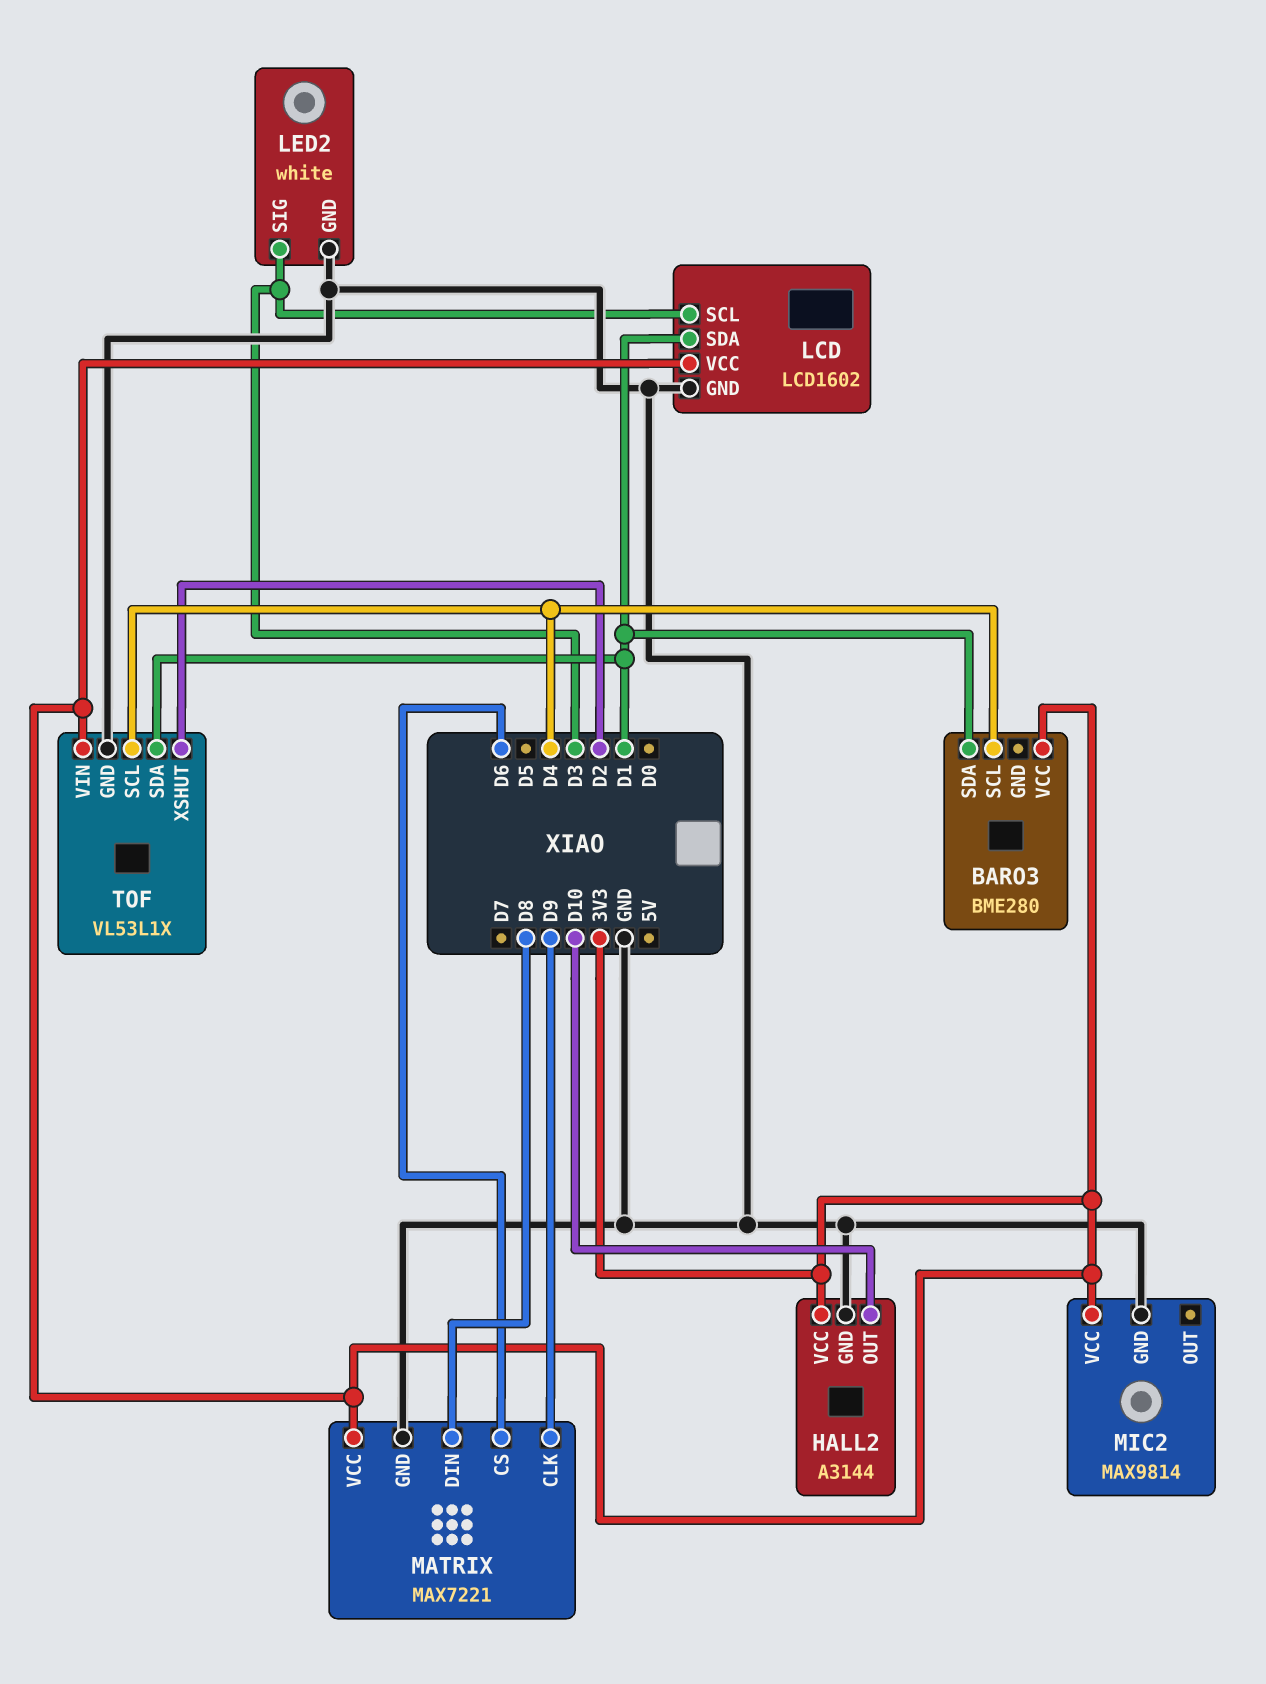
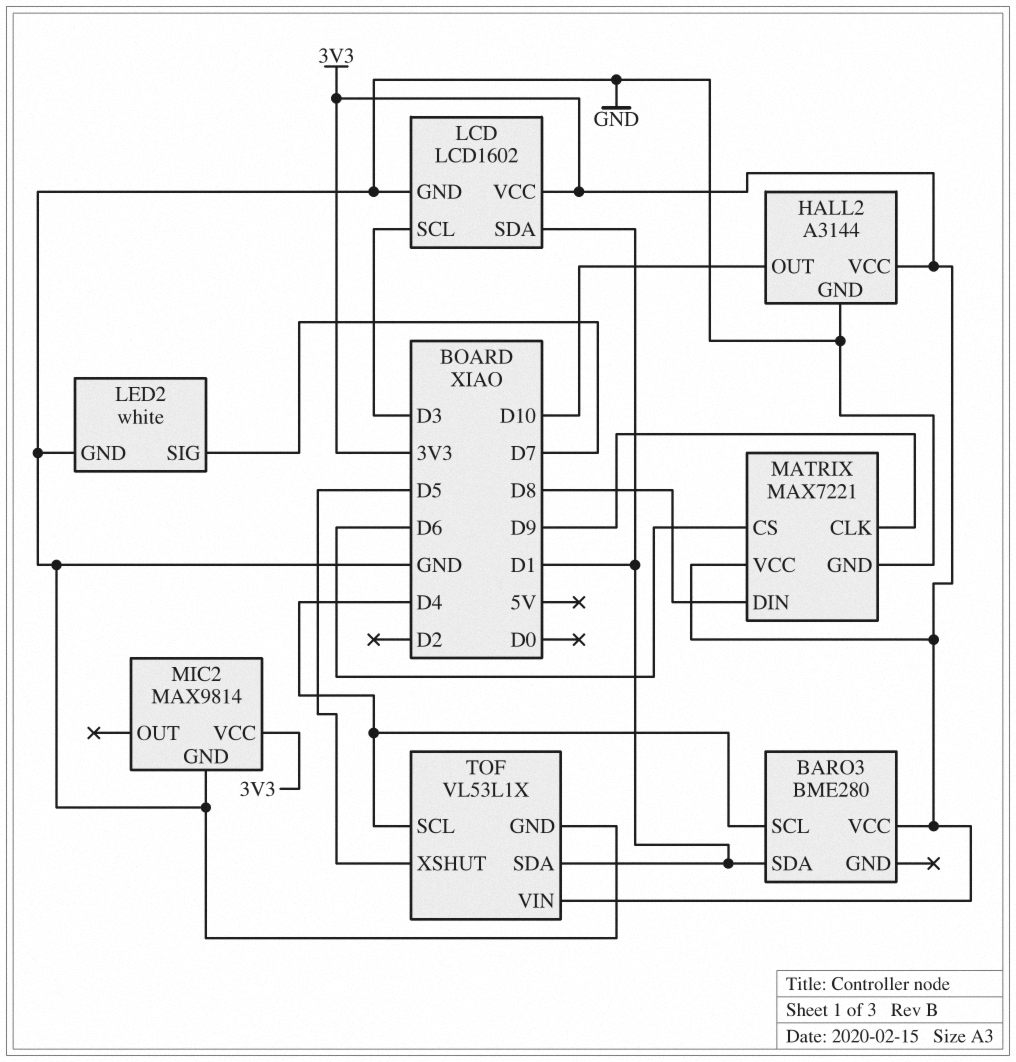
LED2 pin SIG: D3 -> D7
TOF pin XSHUT: D2 -> D5

